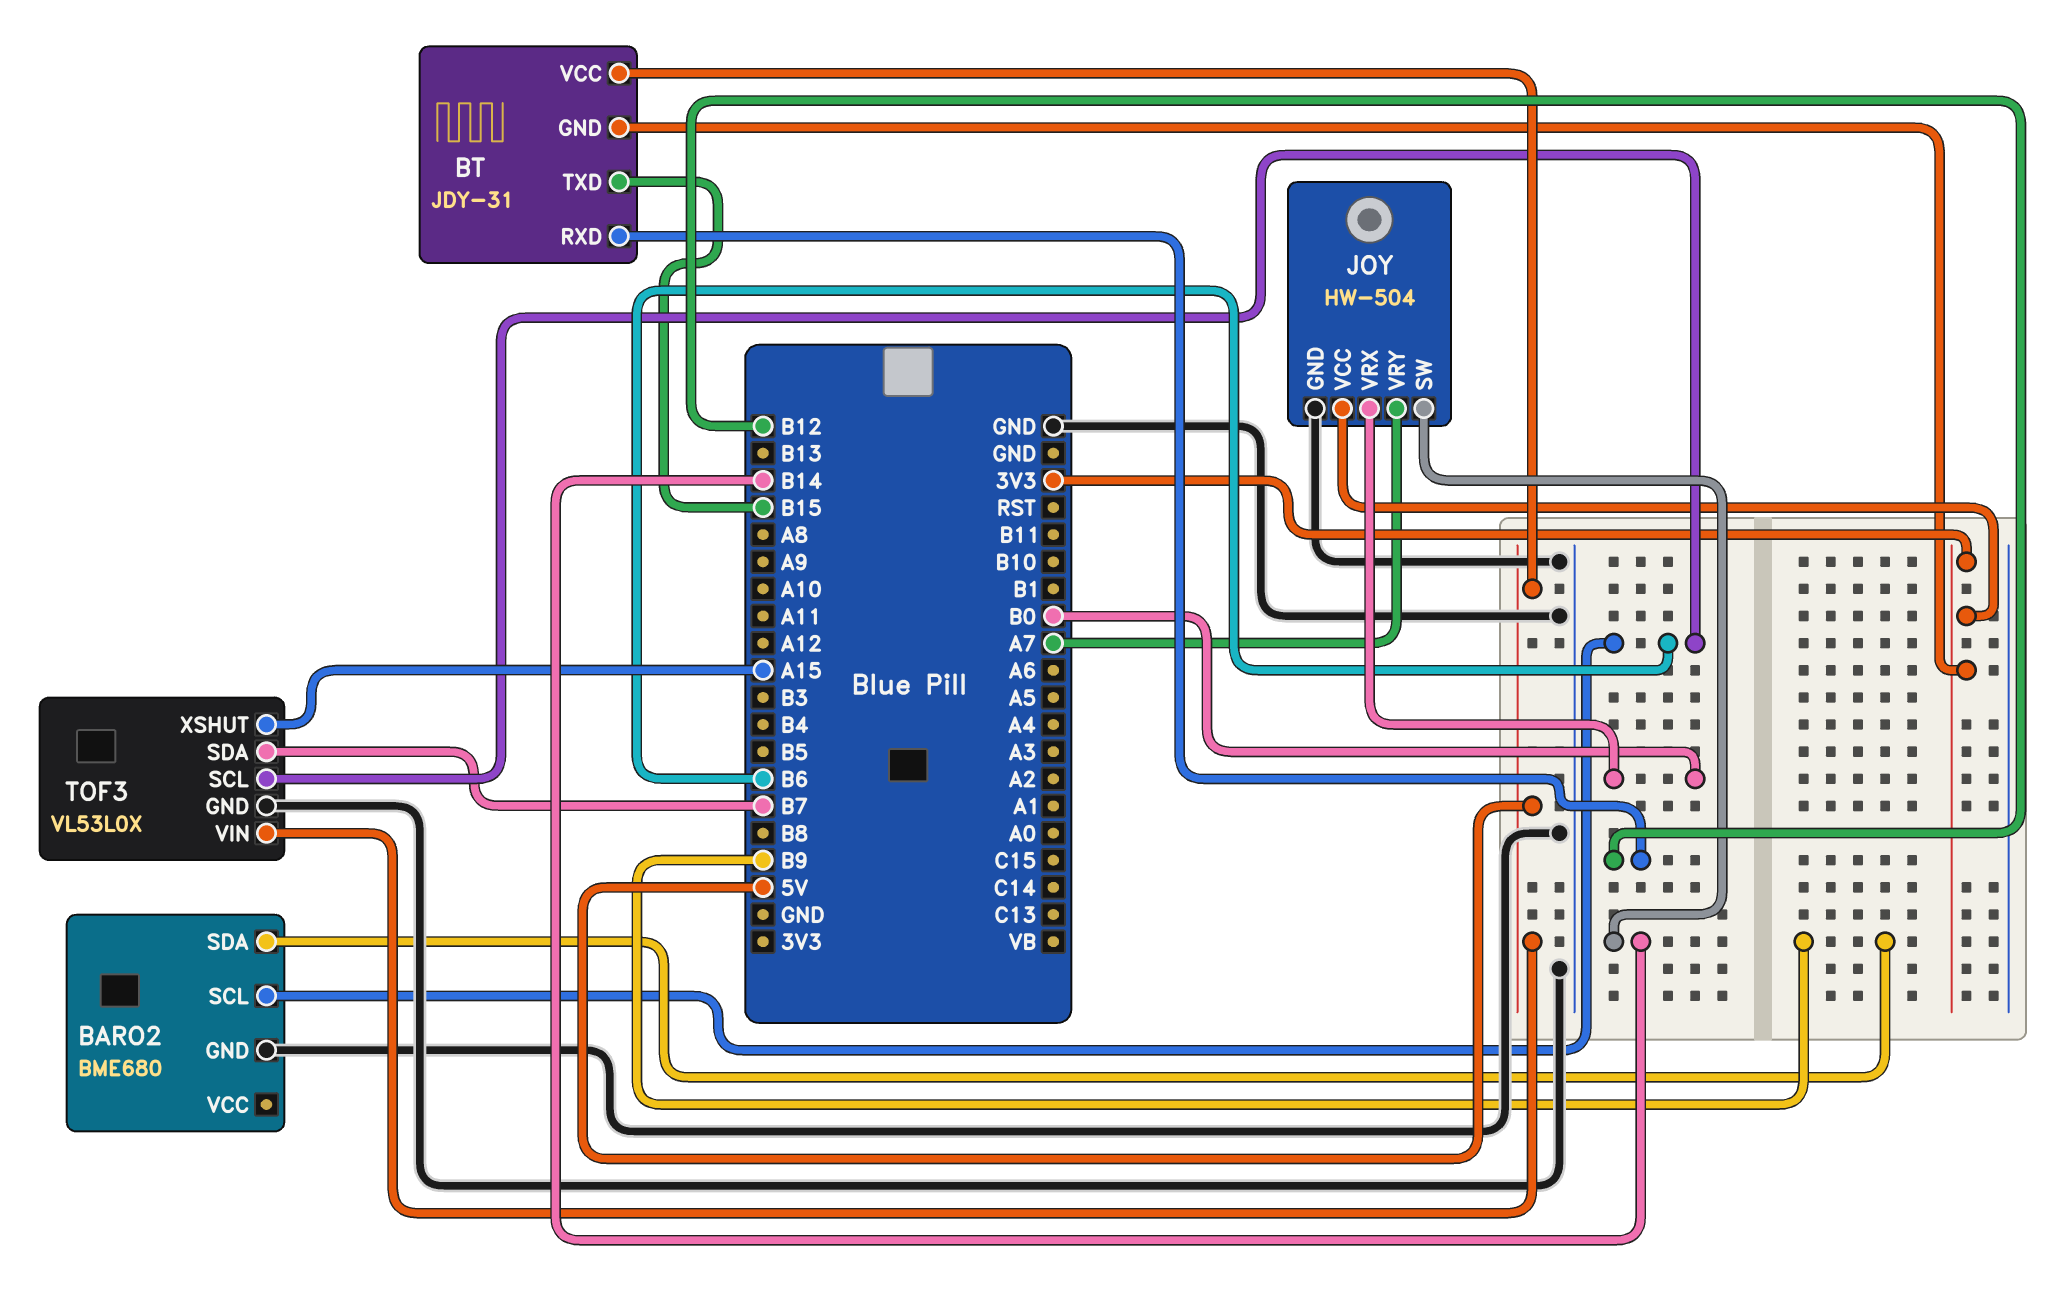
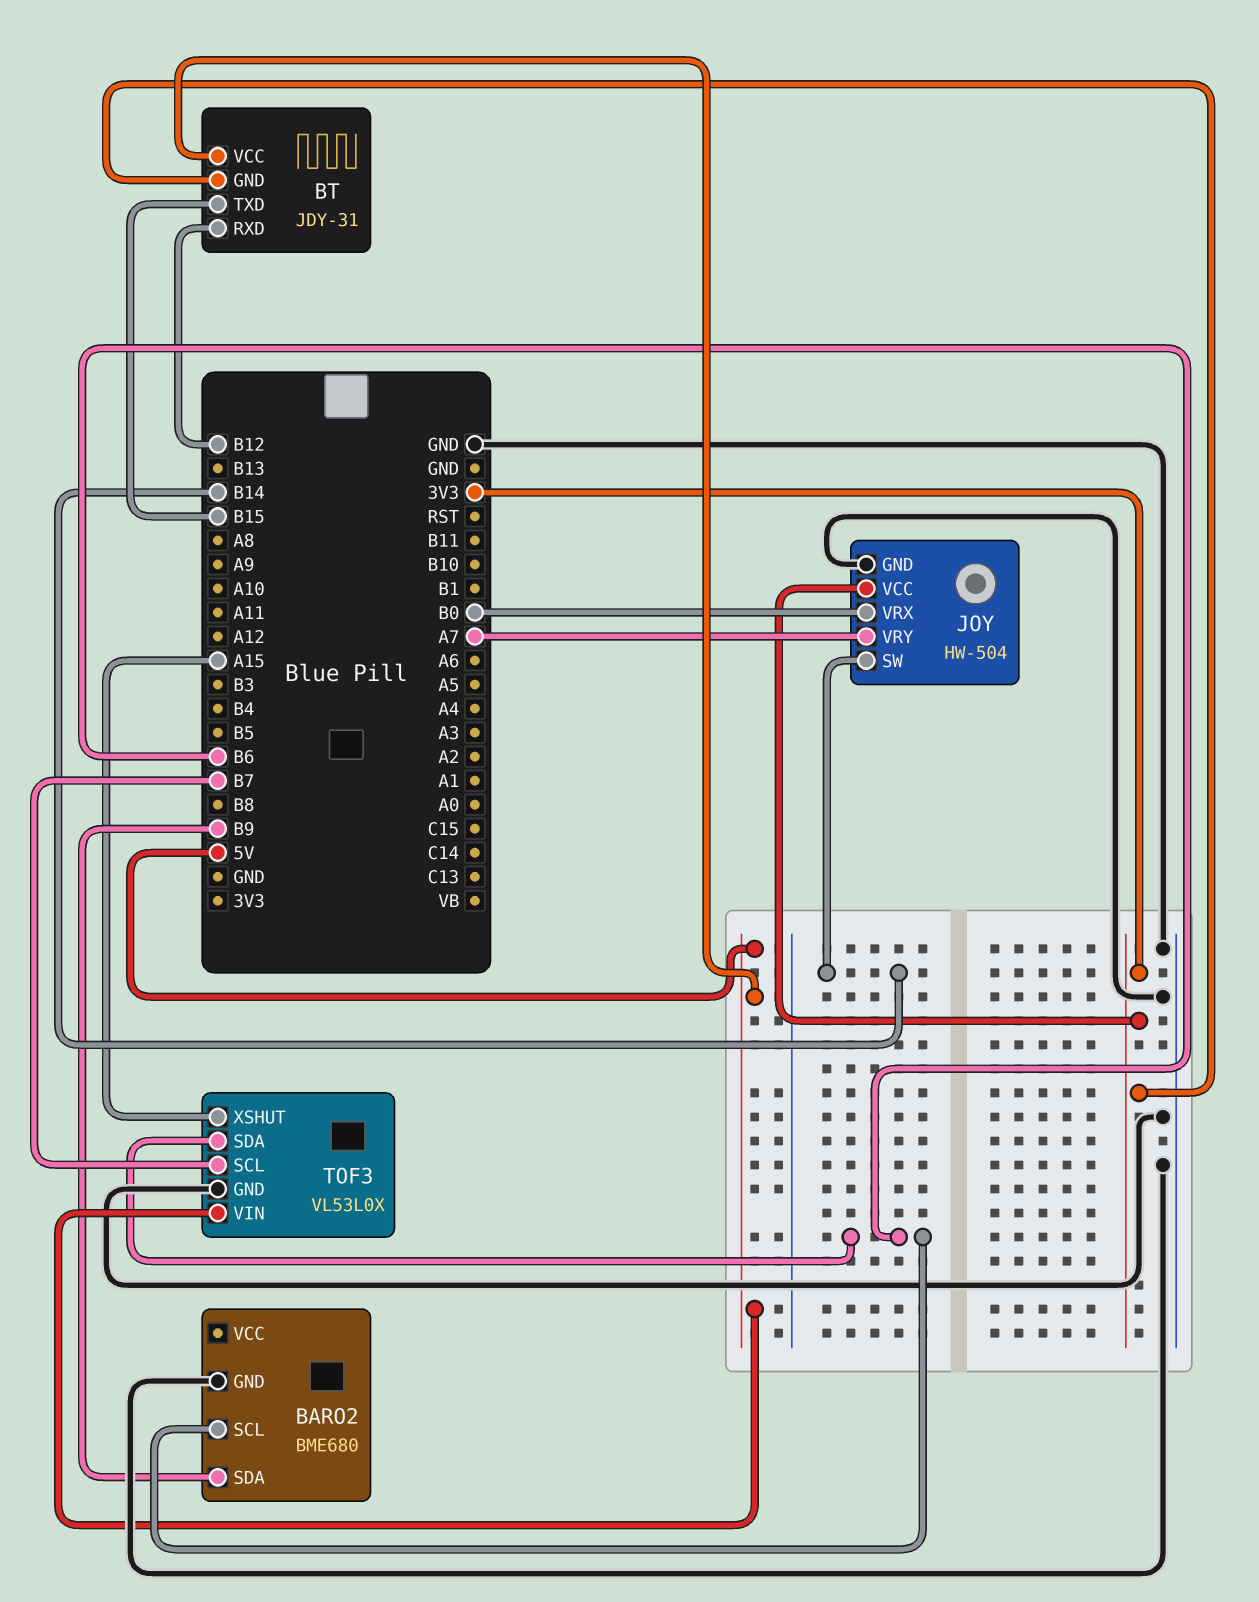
TOF3 pin SCL: B6 -> B7
TOF3 pin SDA: B7 -> B6

